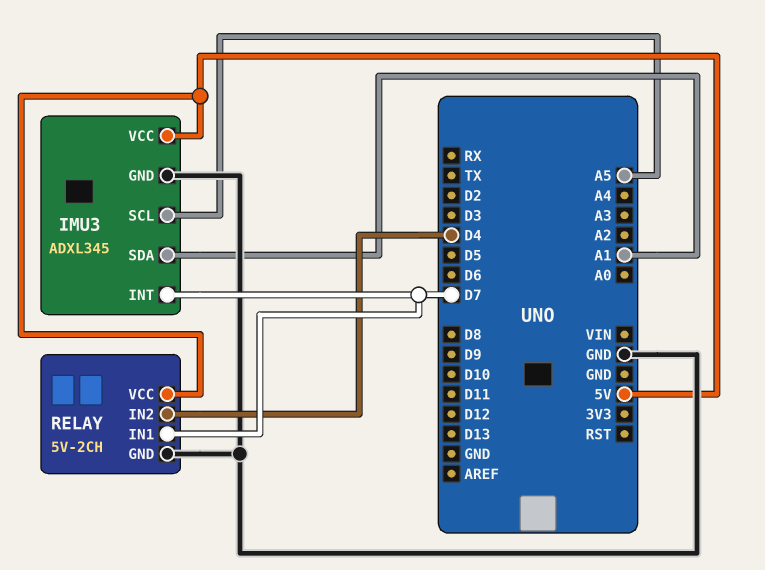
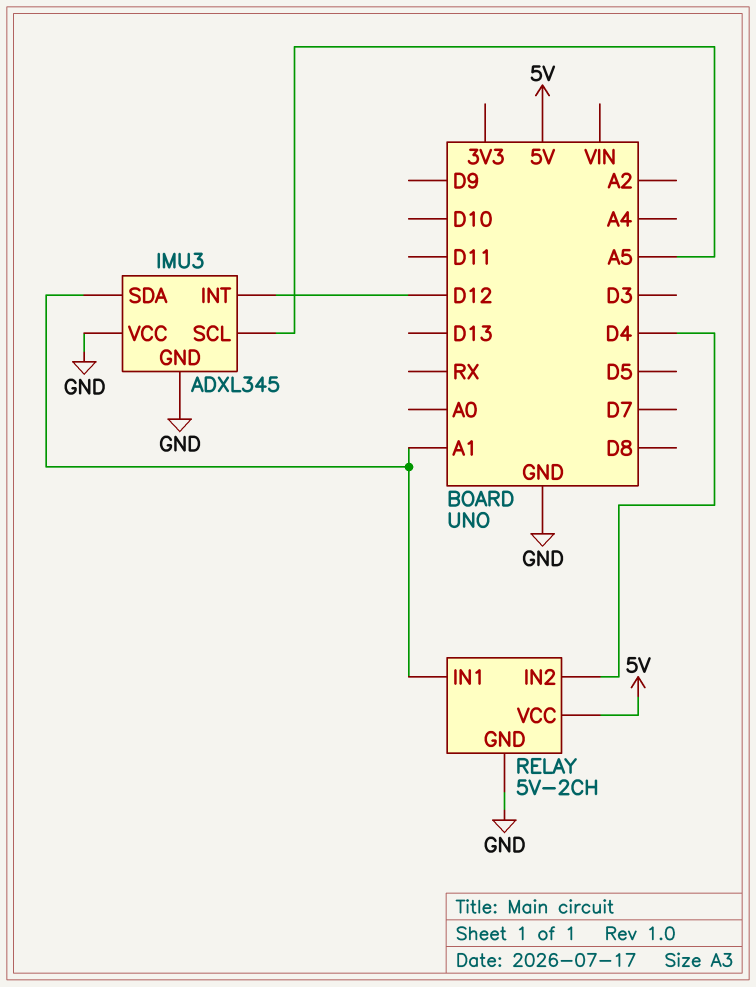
IMU3 pin INT: D7 -> D12
IMU3 pin VCC: 5V -> GND
RELAY pin IN1: D7 -> A1

